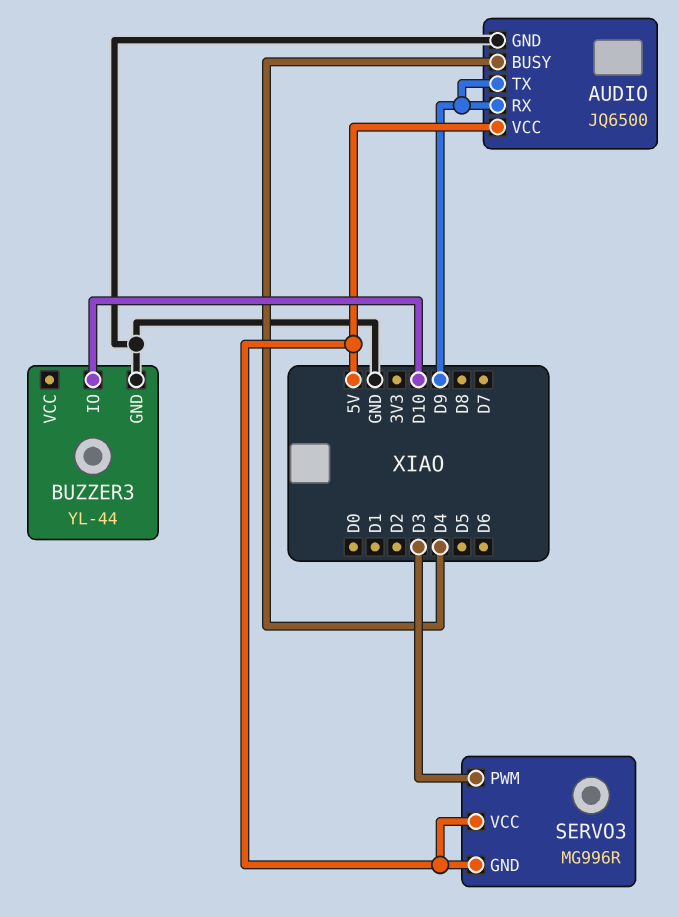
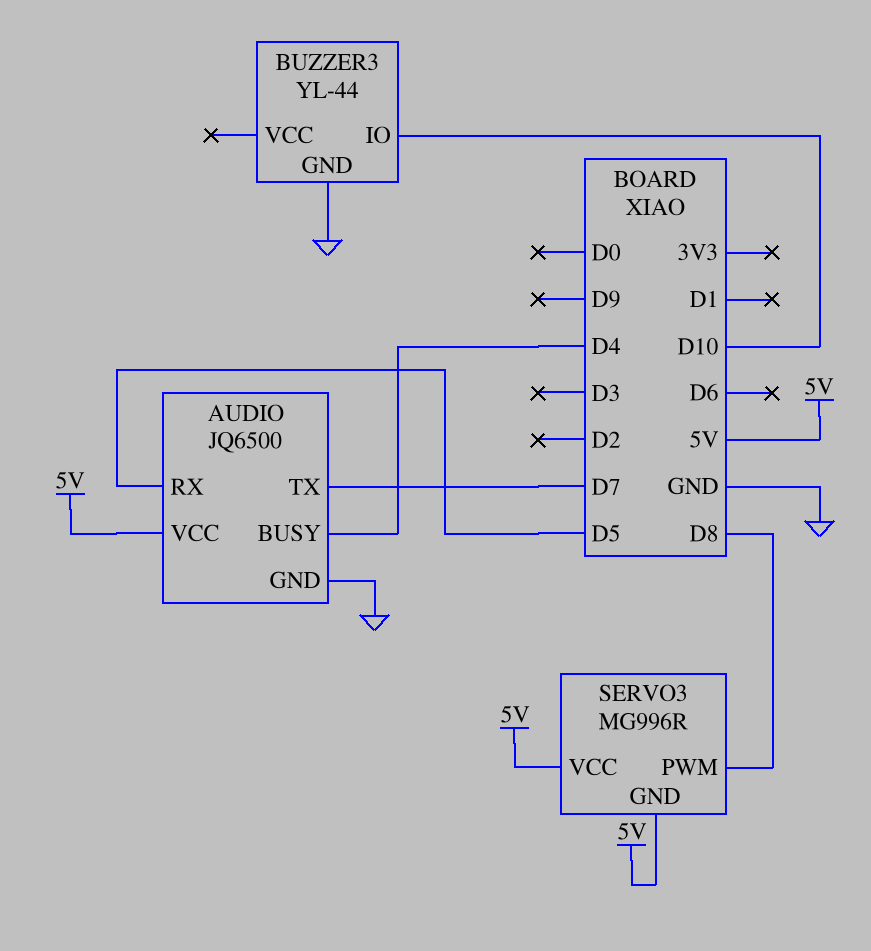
AUDIO pin RX: D9 -> D5
AUDIO pin TX: D9 -> D7
SERVO3 pin PWM: D3 -> D8

